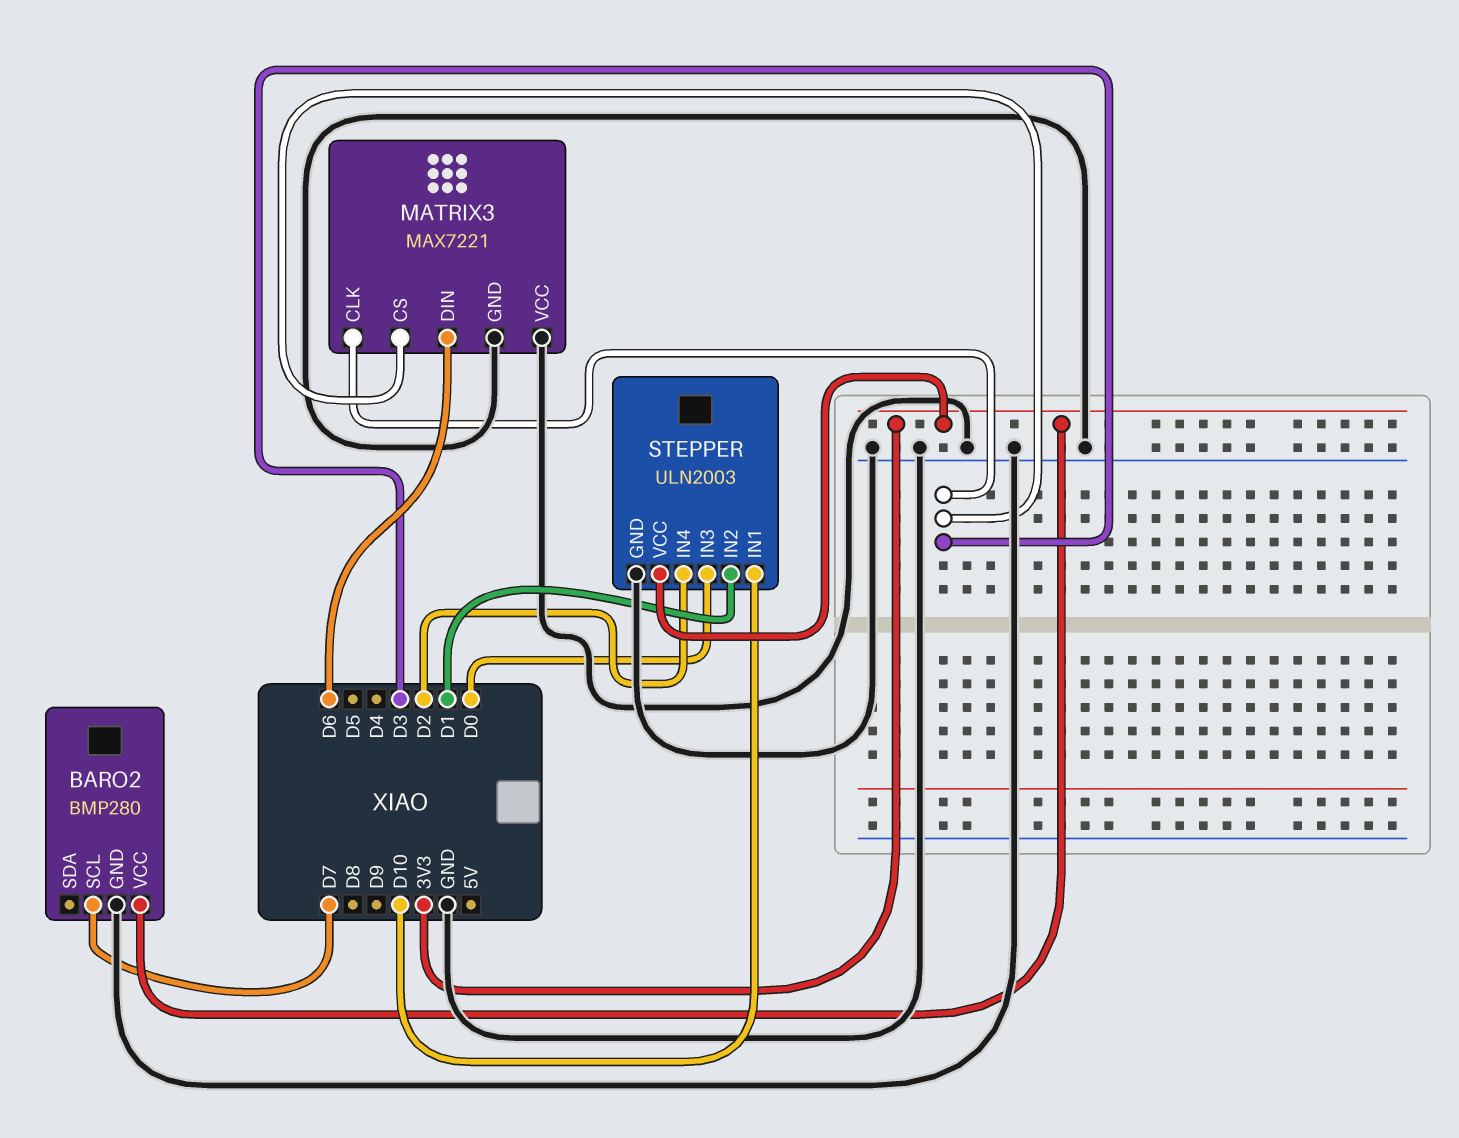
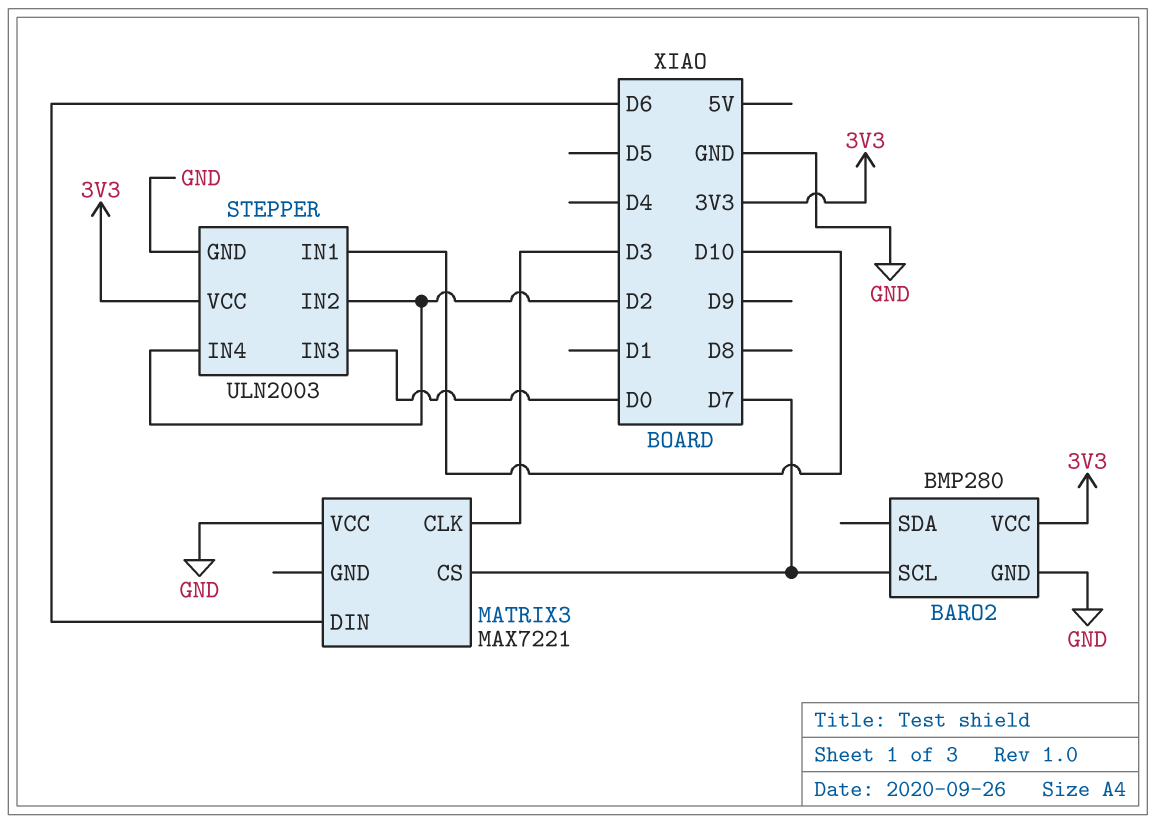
MATRIX3 pin CS: D3 -> D7
MATRIX3 pin GND: GND -> none
STEPPER pin IN2: D1 -> D2

